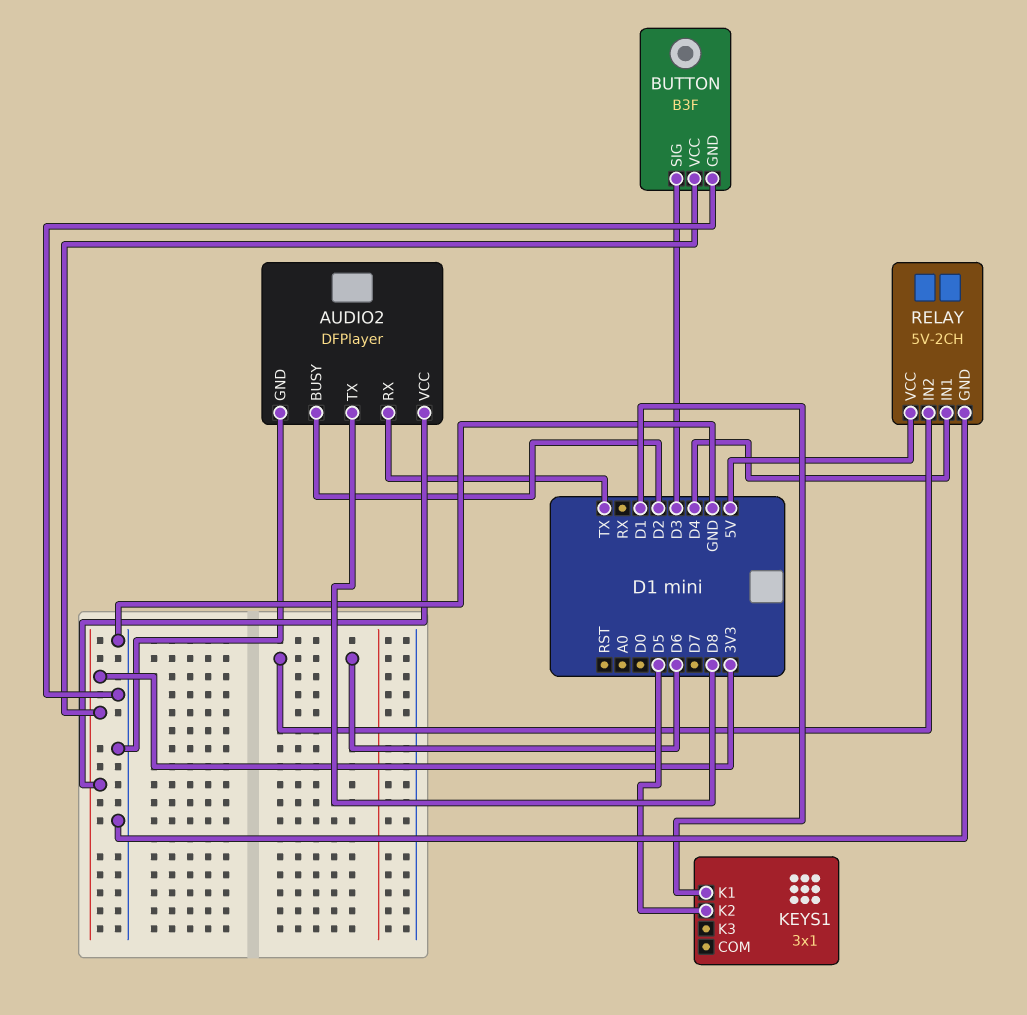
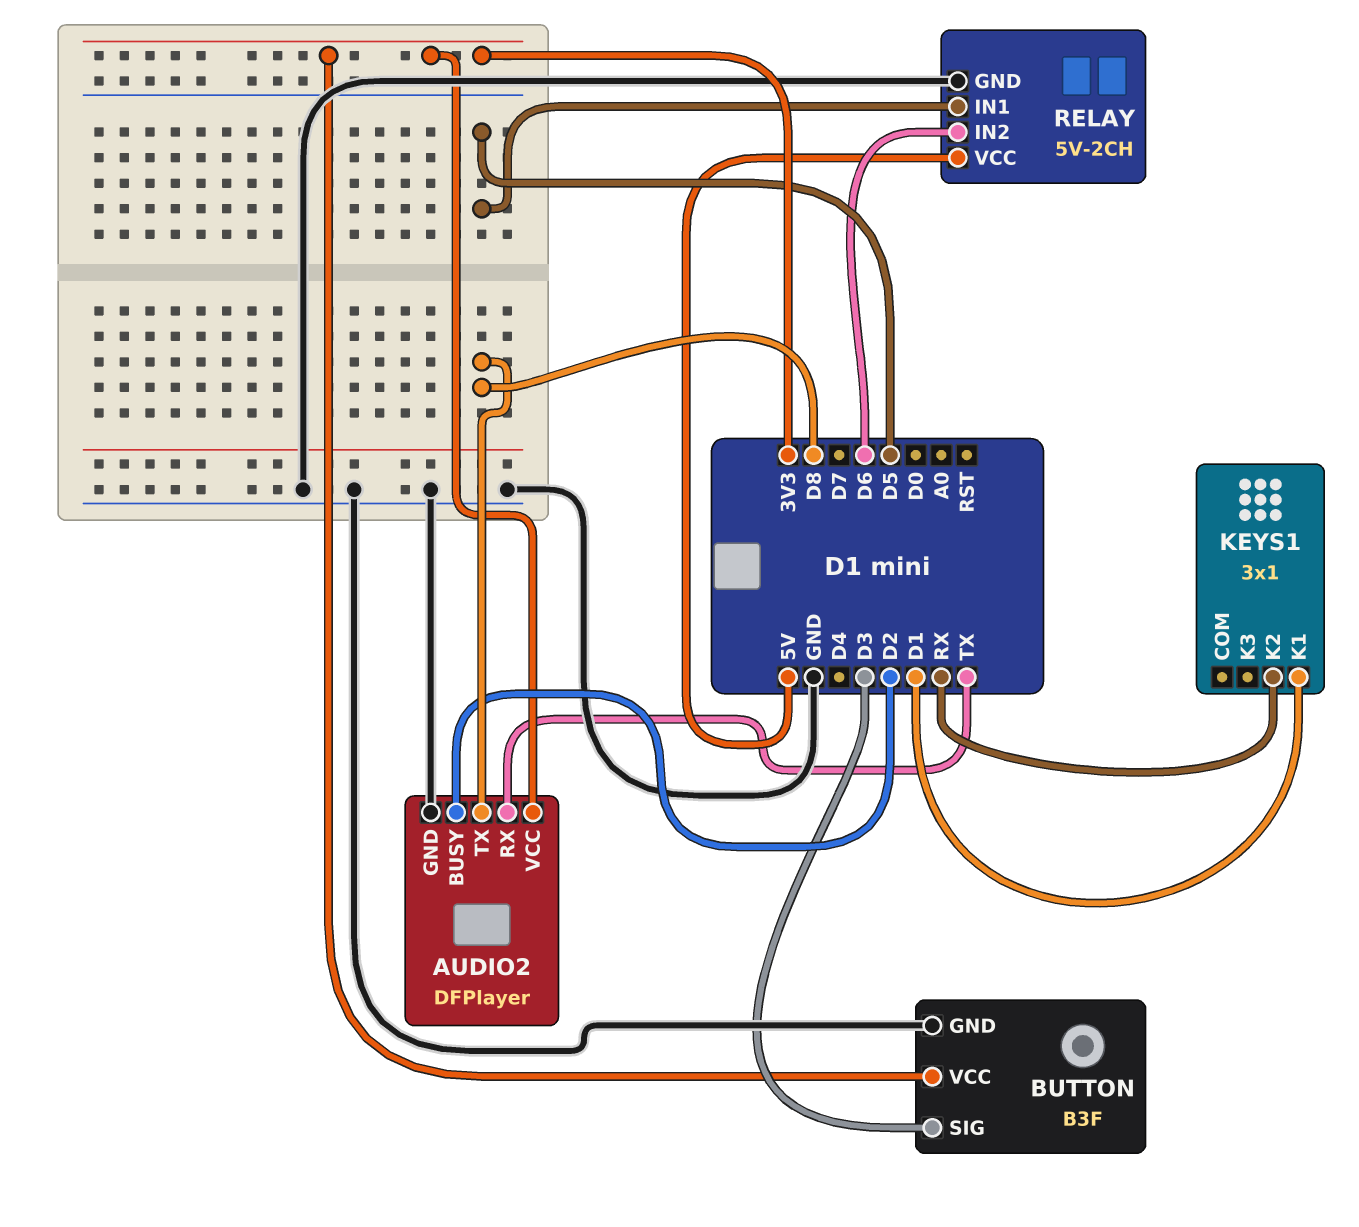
KEYS1 pin K2: D5 -> RX
RELAY pin IN1: D4 -> D5

